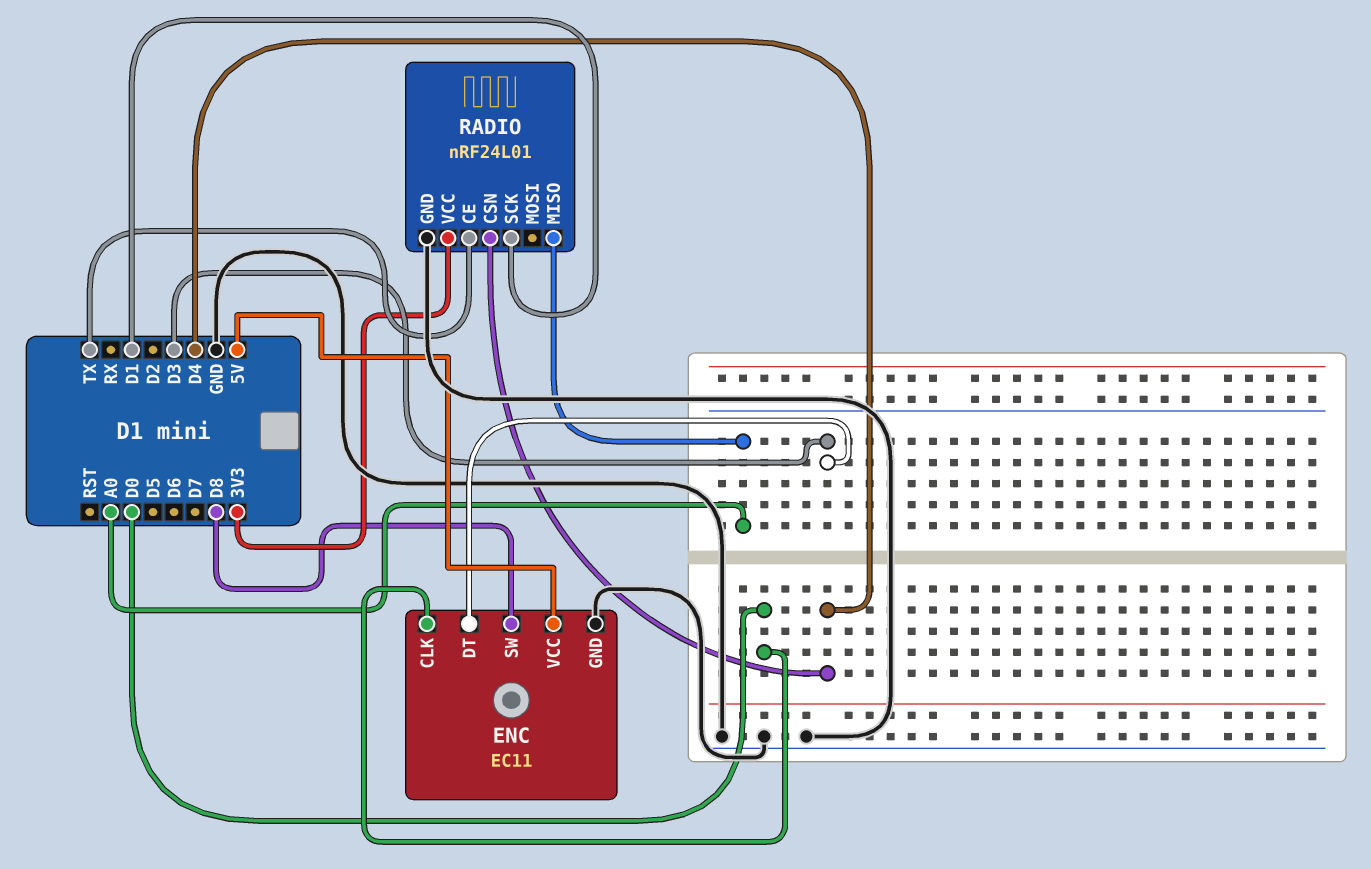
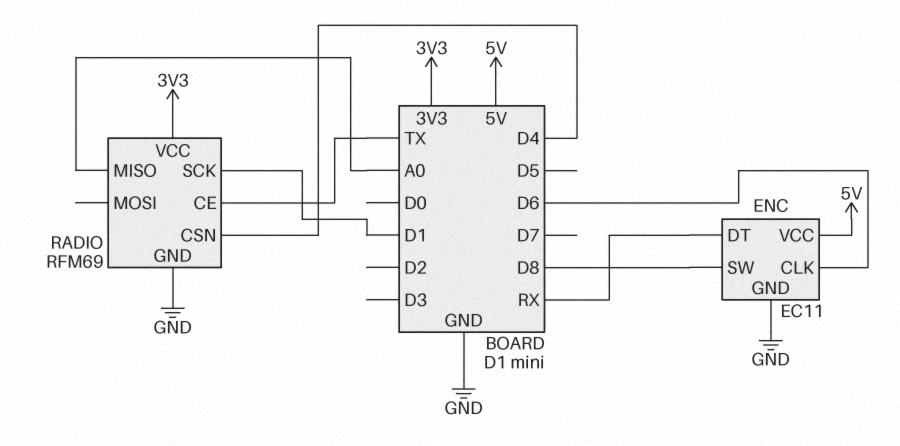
ENC pin CLK: D0 -> D6
ENC pin DT: D3 -> RX
RADIO: nRF24L01 -> RFM69

